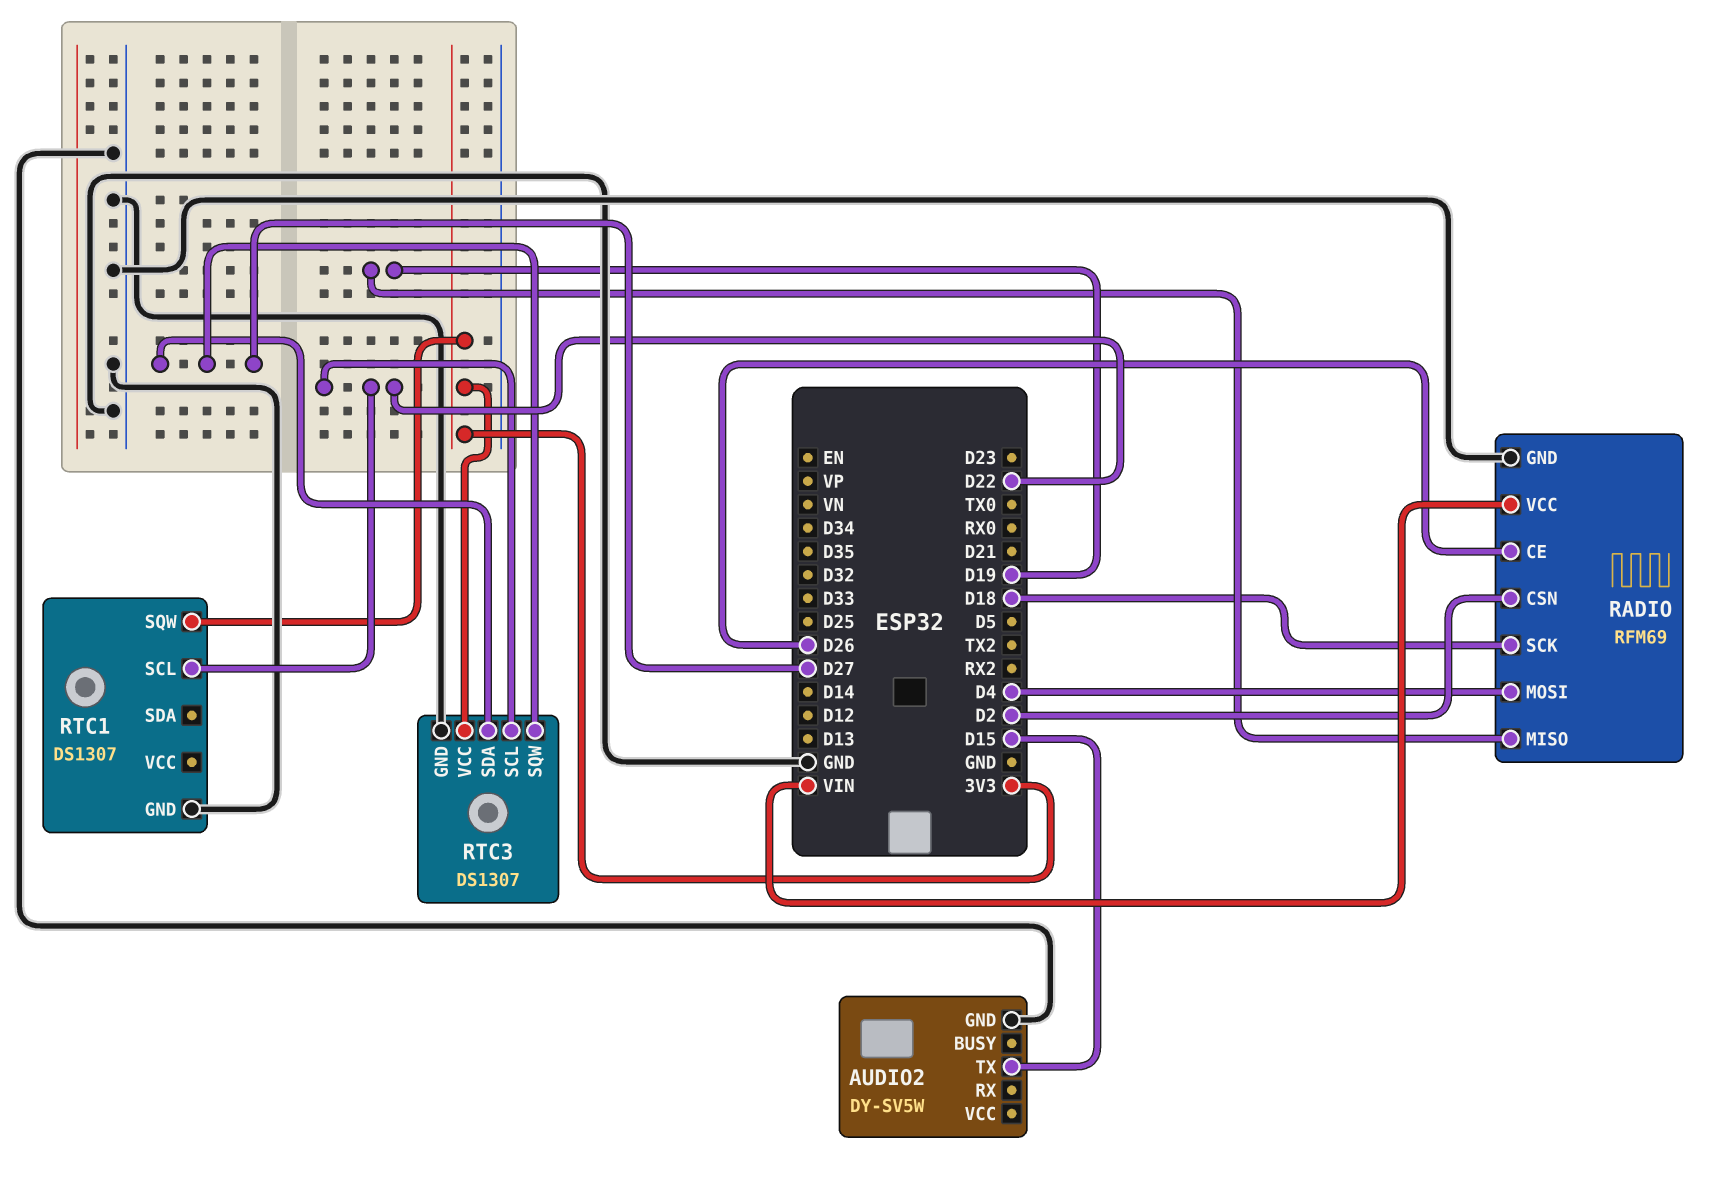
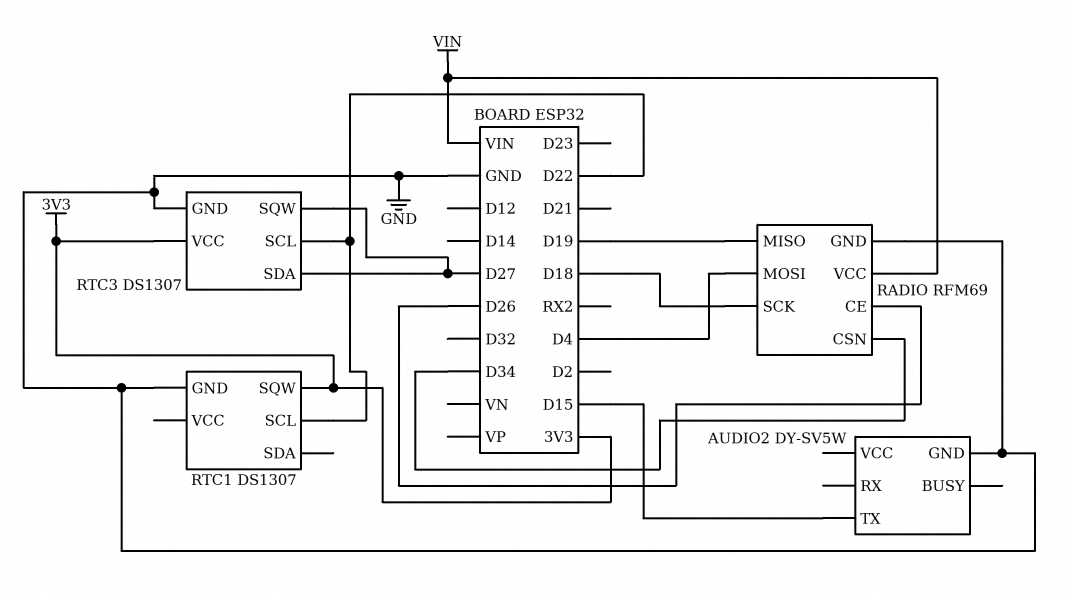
RADIO pin CSN: D2 -> D34

